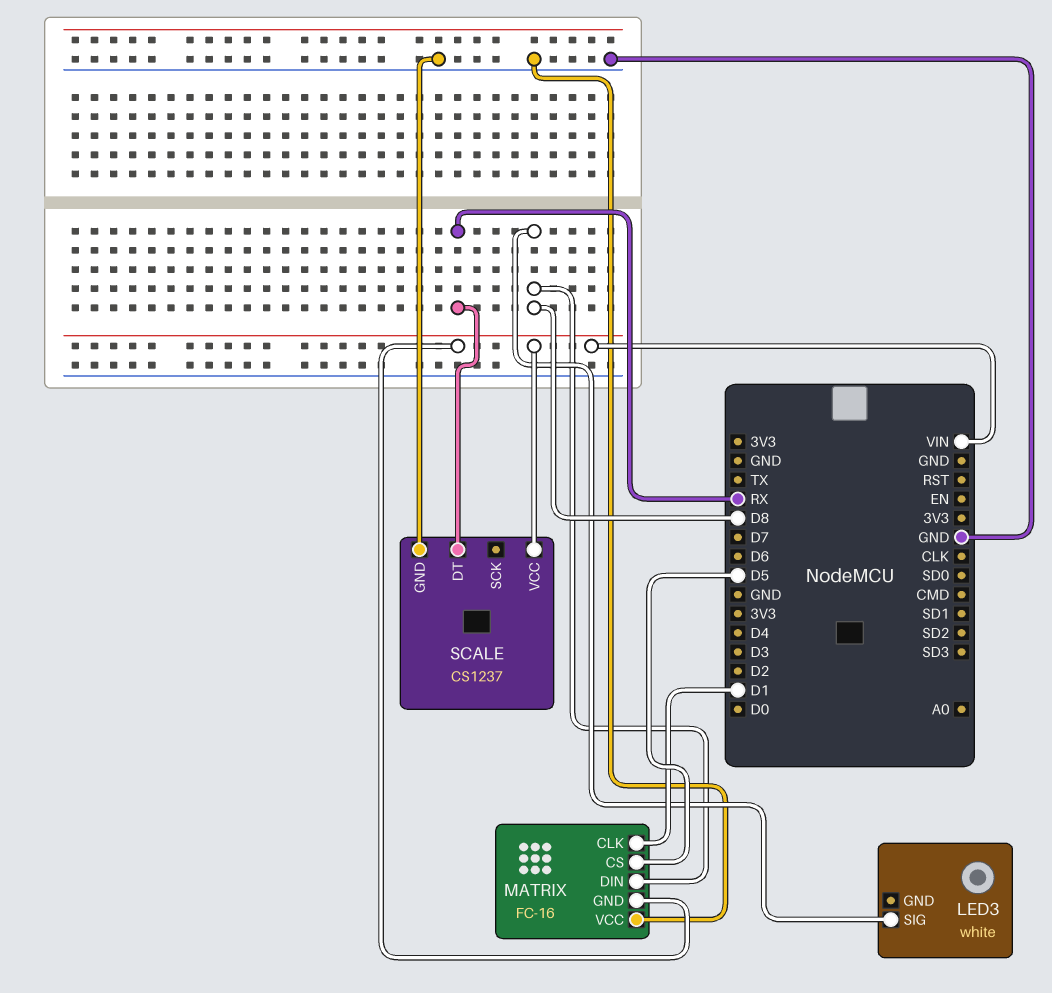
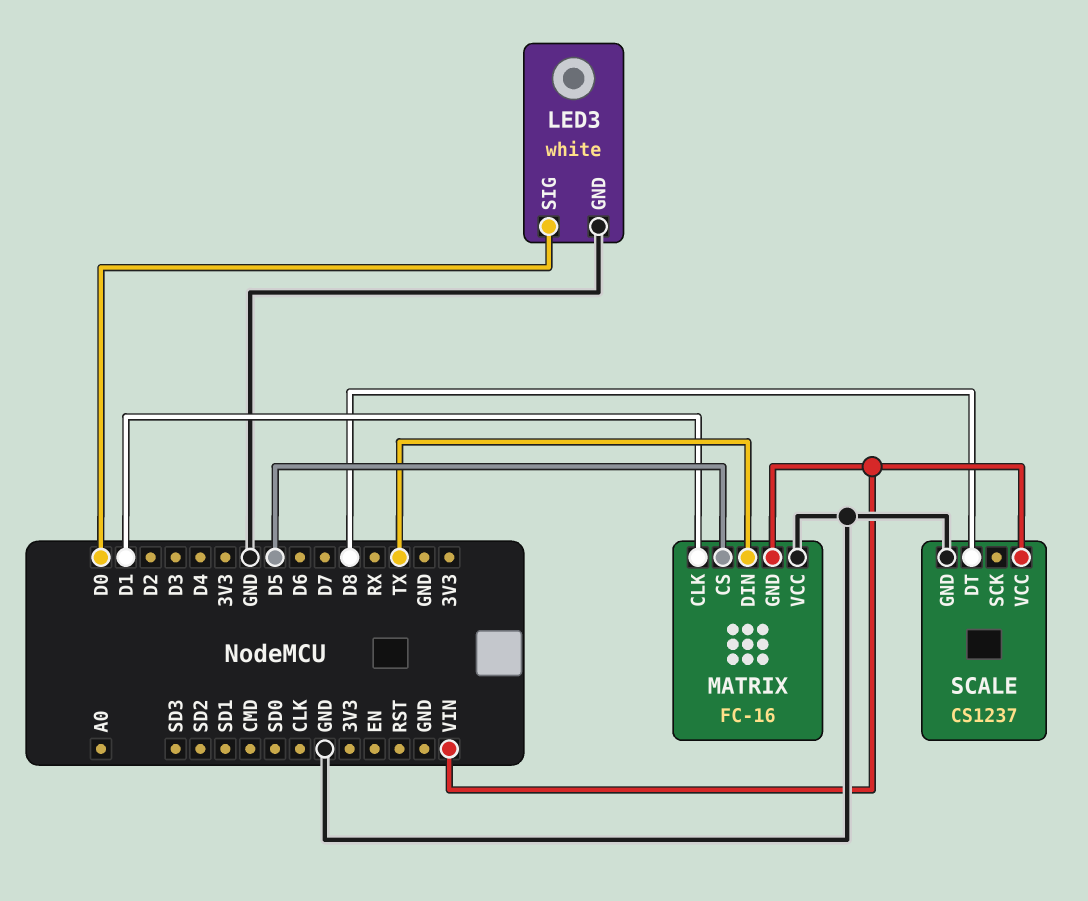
LED3 pin GND: none -> GND
LED3 pin SIG: D8 -> D0
MATRIX pin DIN: D8 -> TX
SCALE pin DT: RX -> D8

